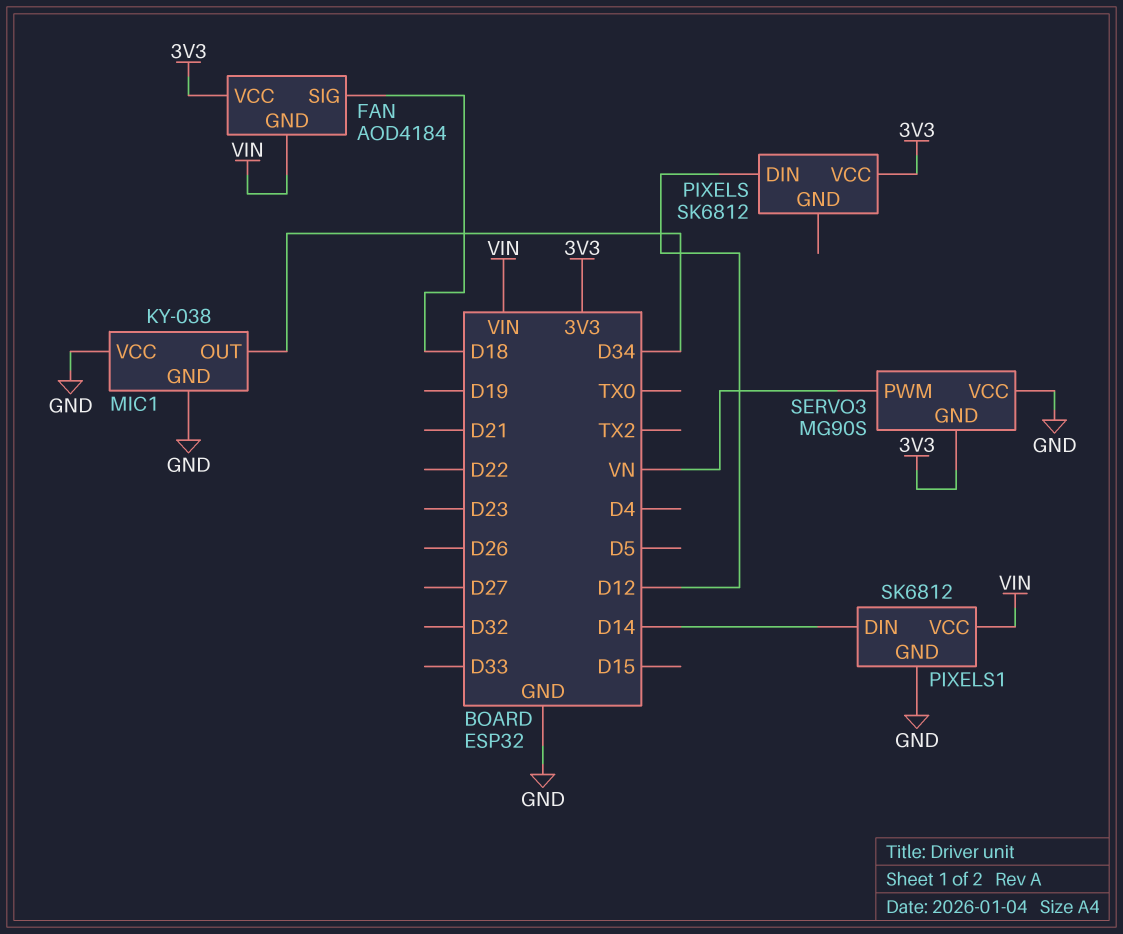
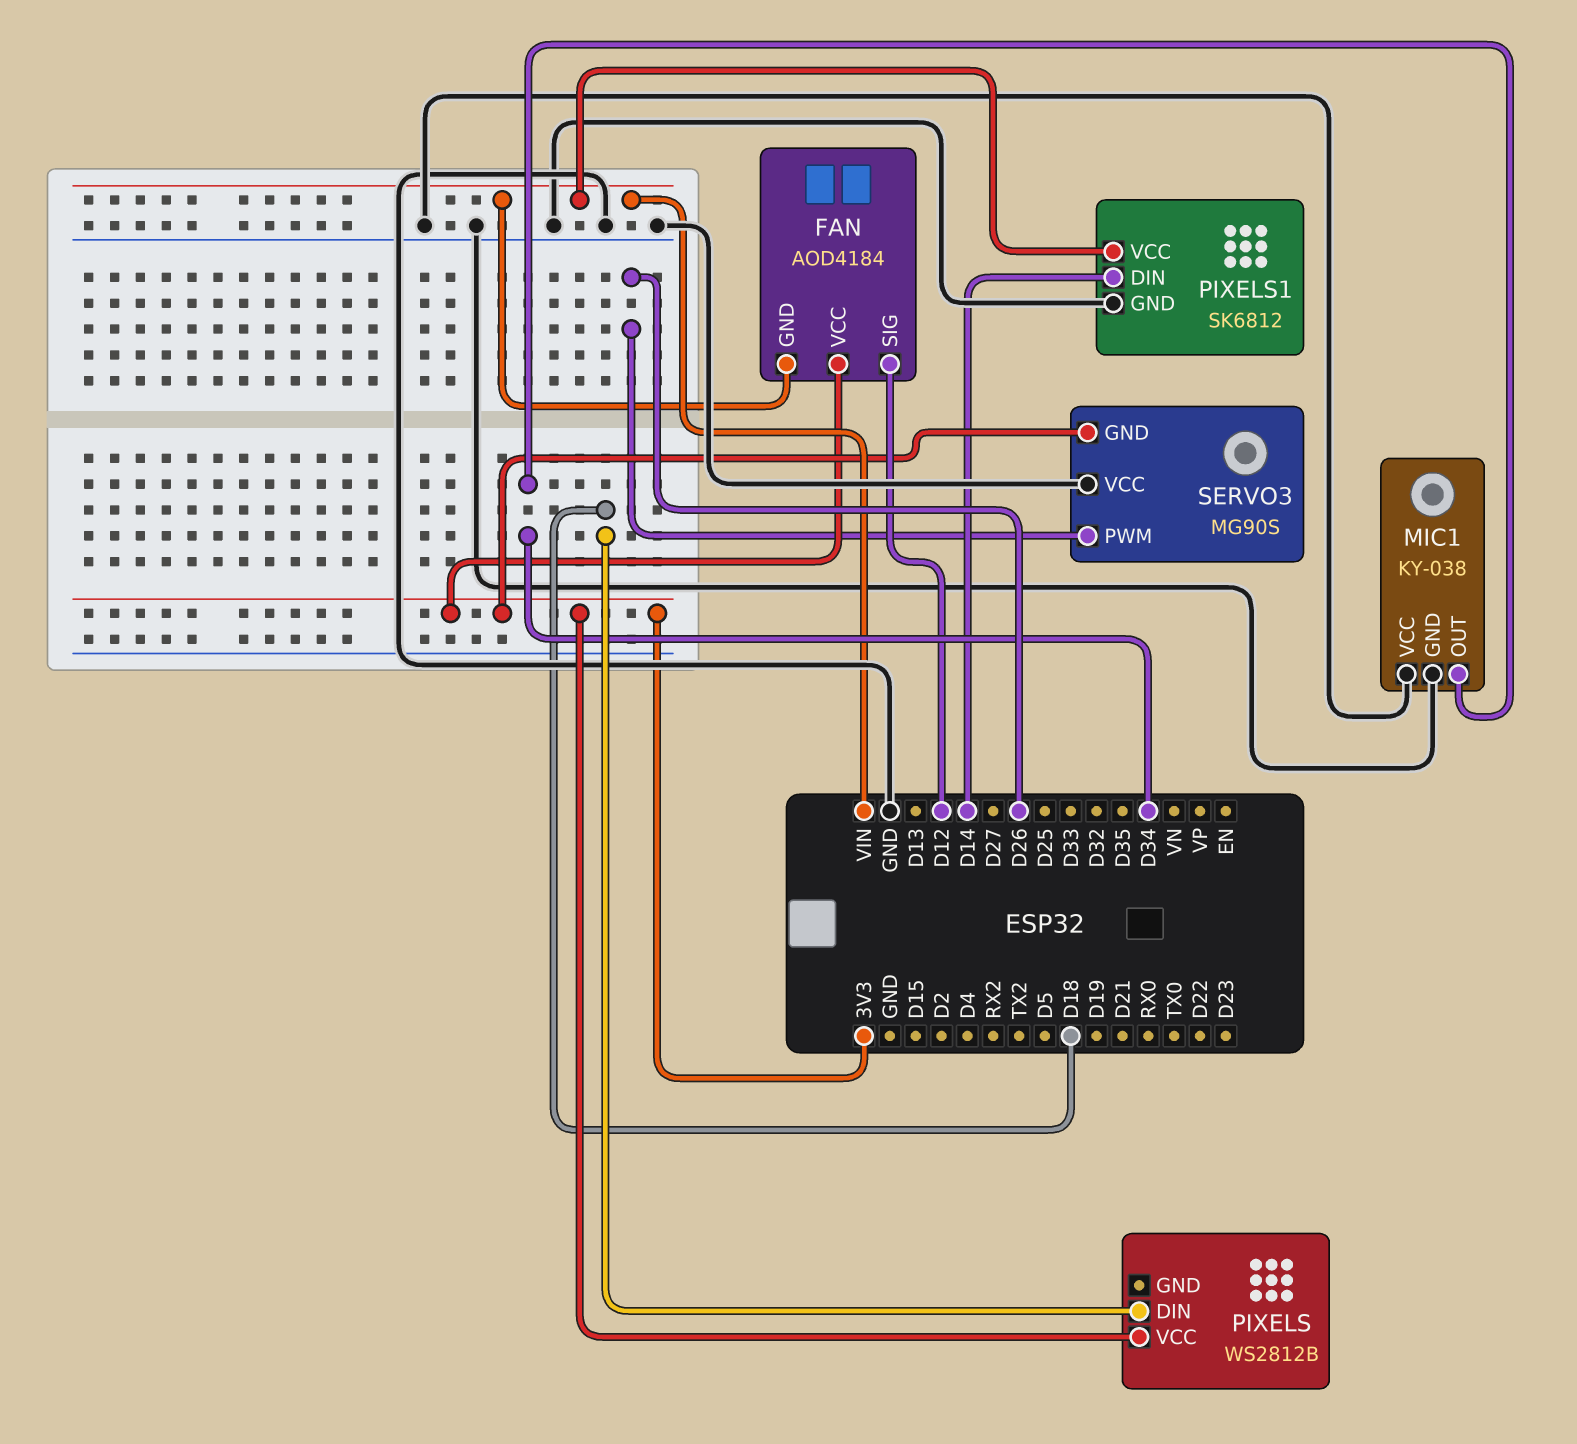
FAN pin SIG: D18 -> D12
PIXELS: SK6812 -> WS2812B
PIXELS pin DIN: D12 -> D18
SERVO3 pin PWM: VN -> D26

